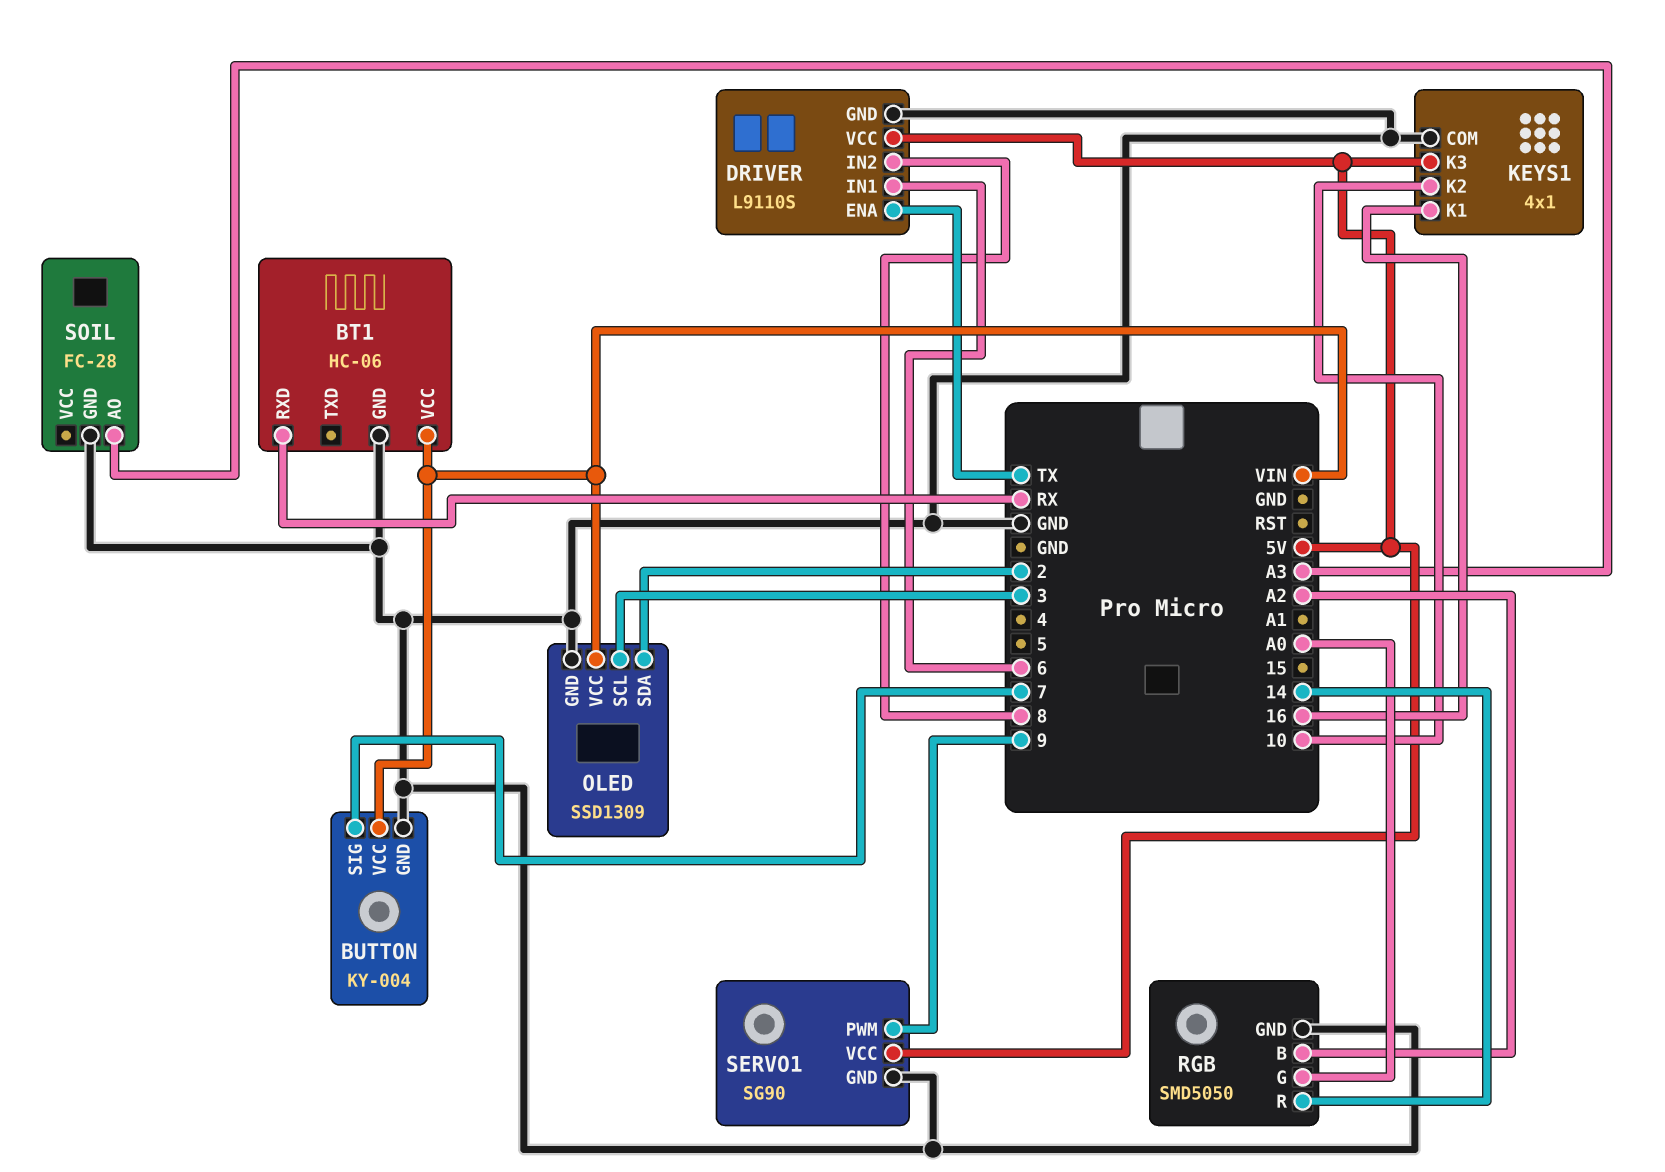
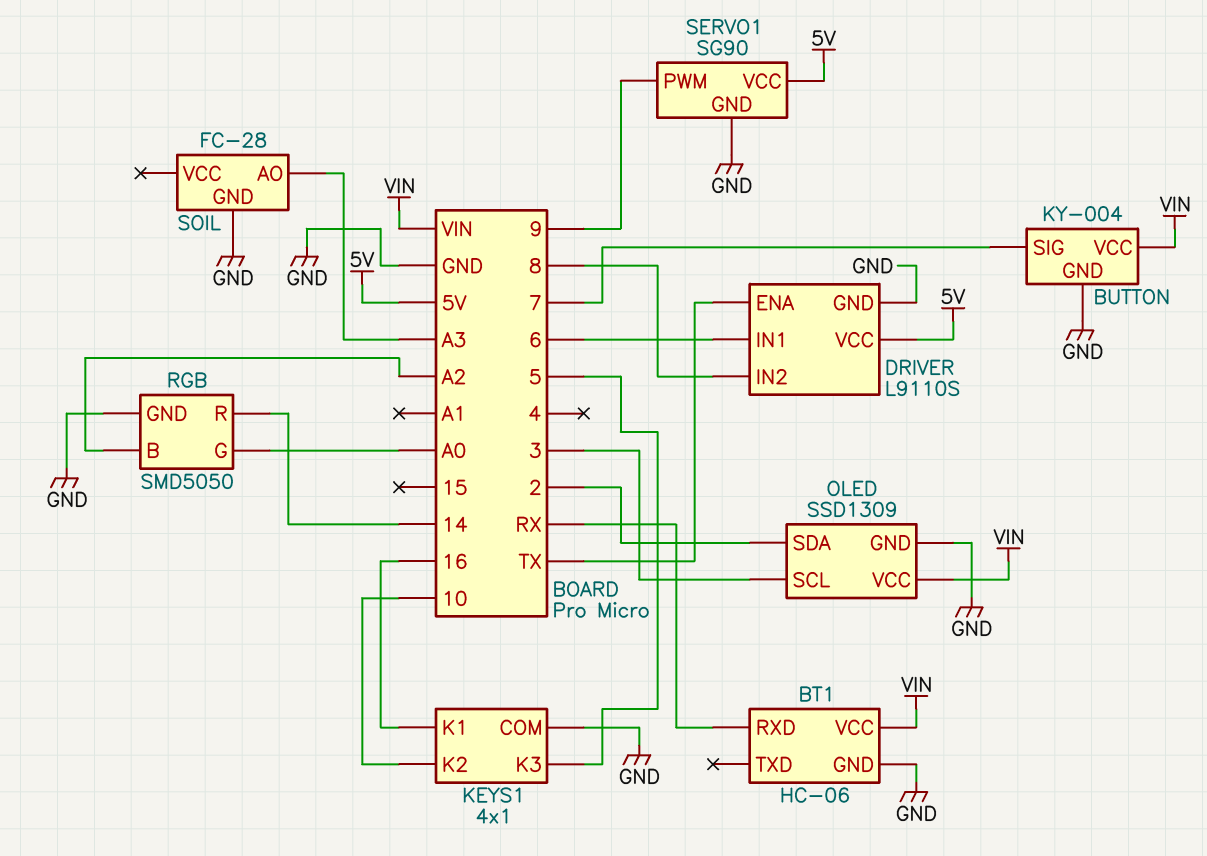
KEYS1 pin K3: 5V -> 5

